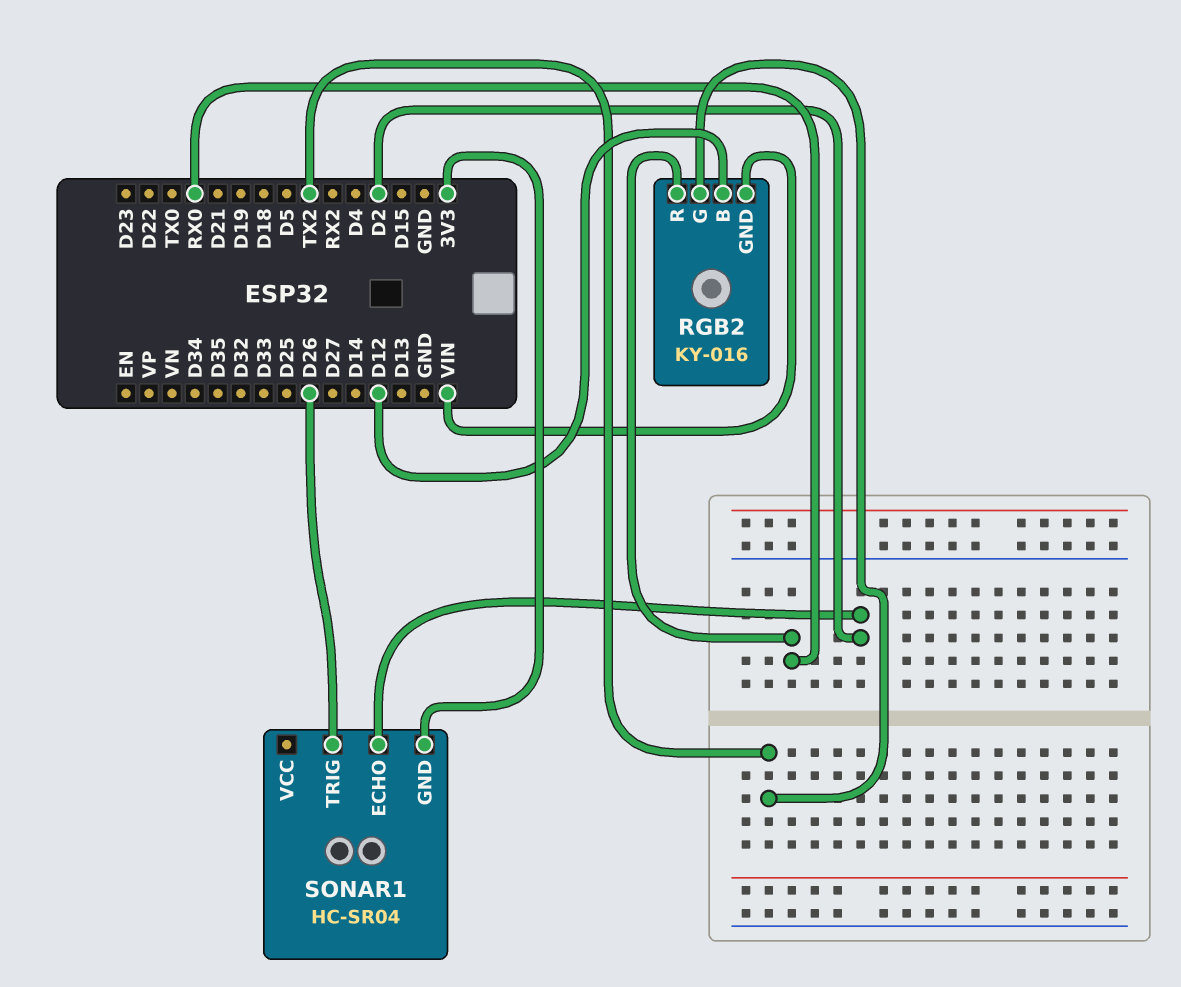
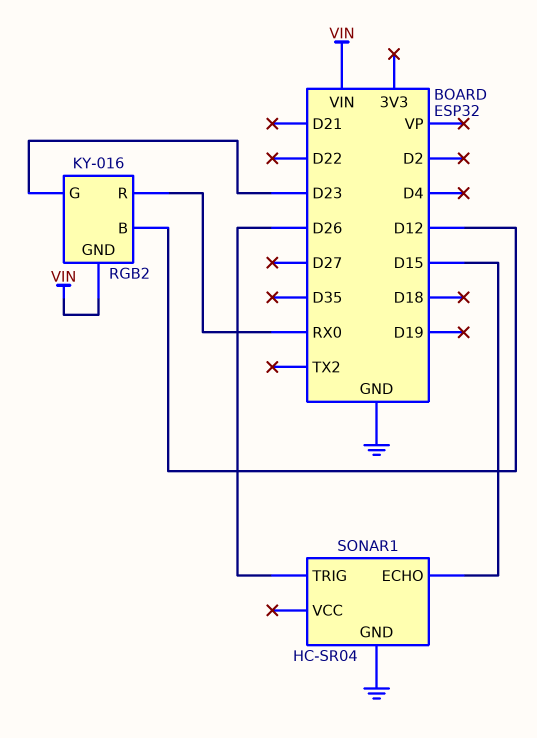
RGB2 pin G: TX2 -> D23
SONAR1 pin ECHO: D2 -> D15
SONAR1 pin GND: 3V3 -> GND

